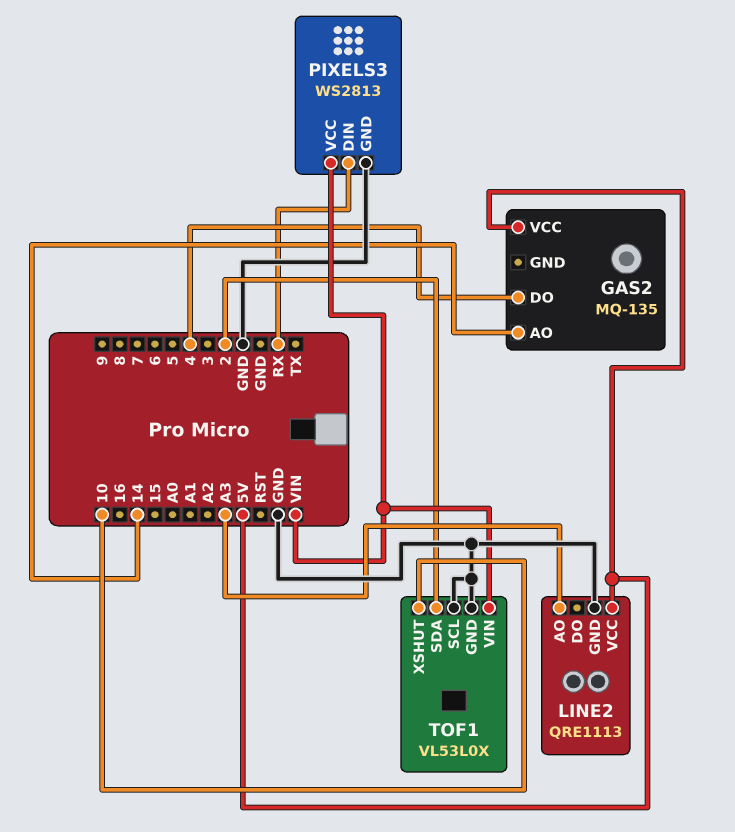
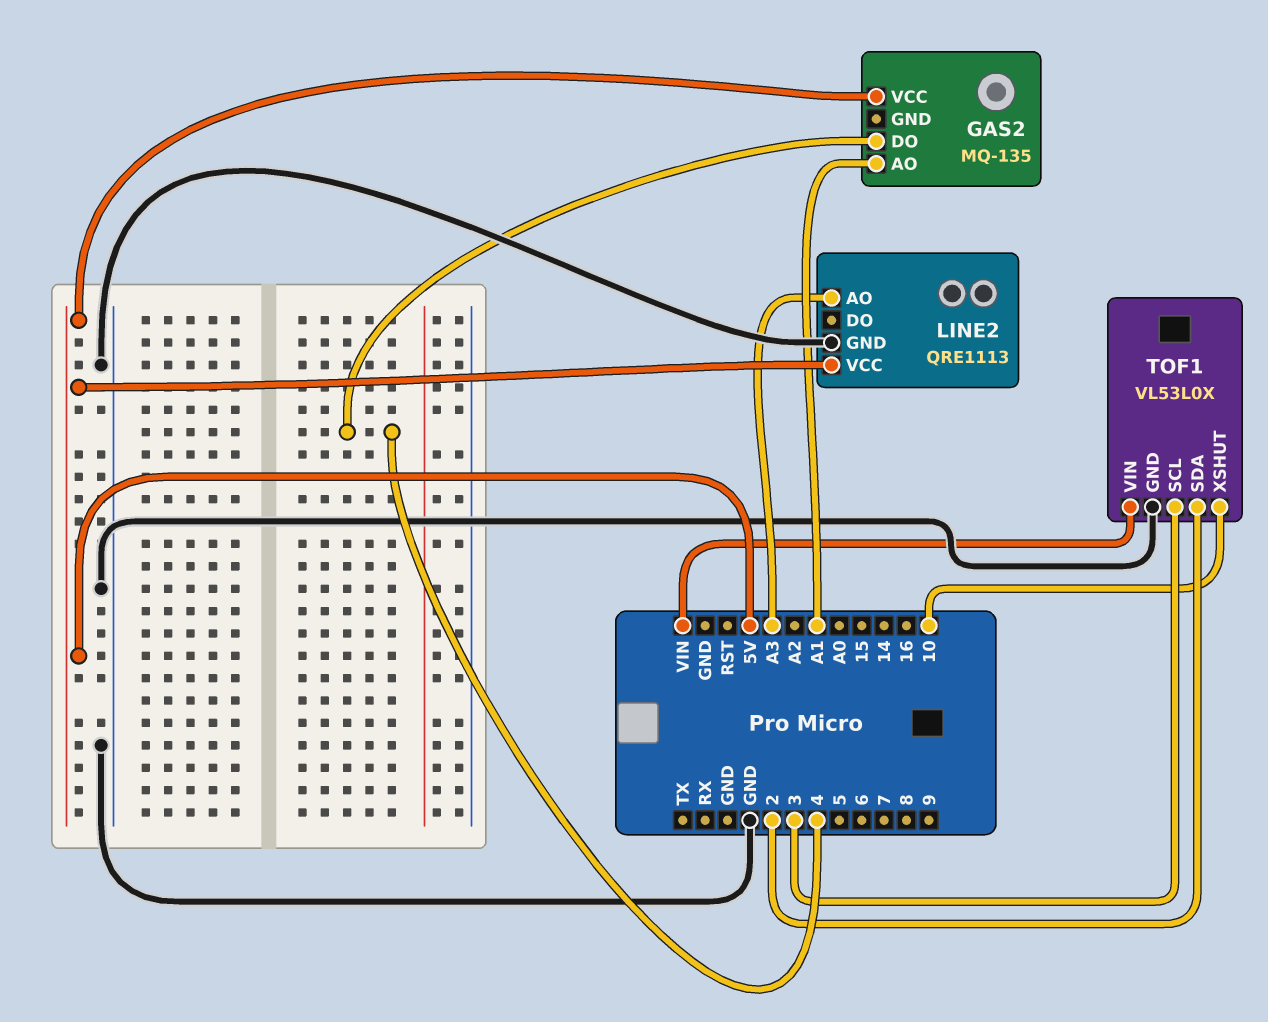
GAS2 pin AO: 14 -> A1
PIXELS3: WS2813 -> none
PIXELS3 pin DIN: RX -> none
PIXELS3 pin GND: GND -> none
PIXELS3 pin VCC: VIN -> none
TOF1 pin SCL: GND -> 3

